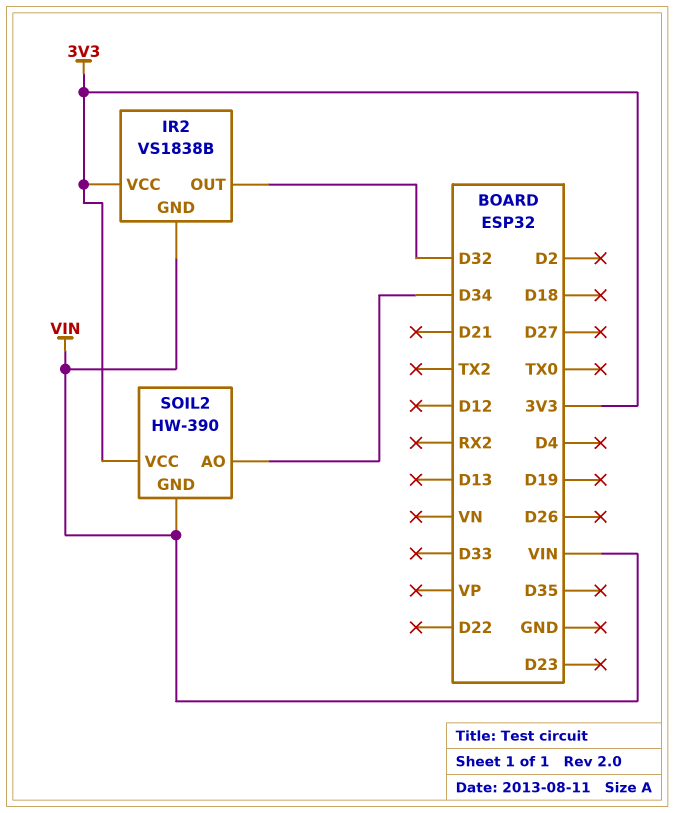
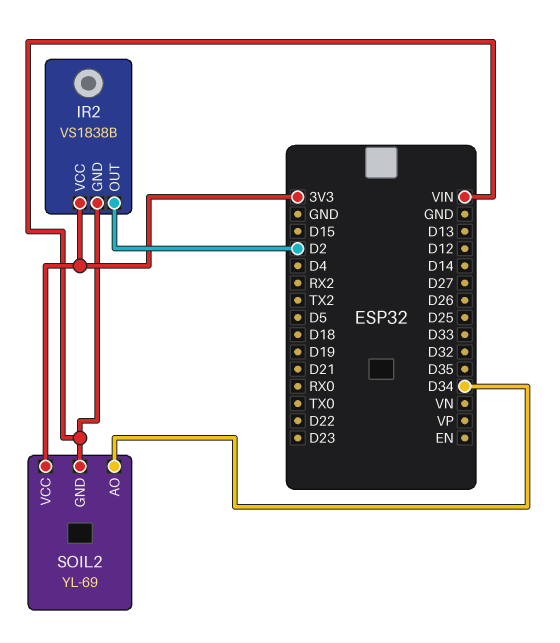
IR2 pin OUT: D32 -> D2
SOIL2: HW-390 -> YL-69

